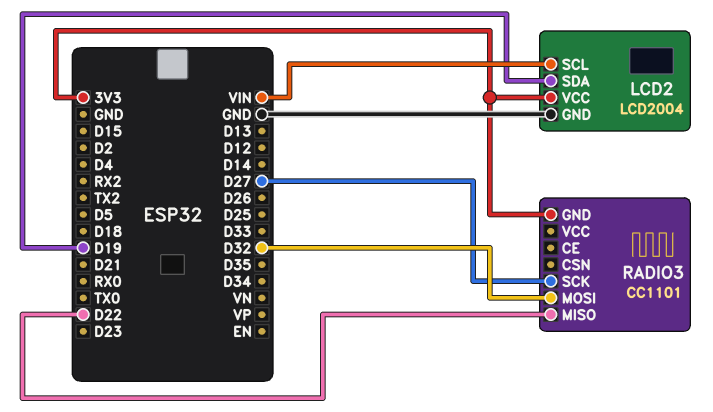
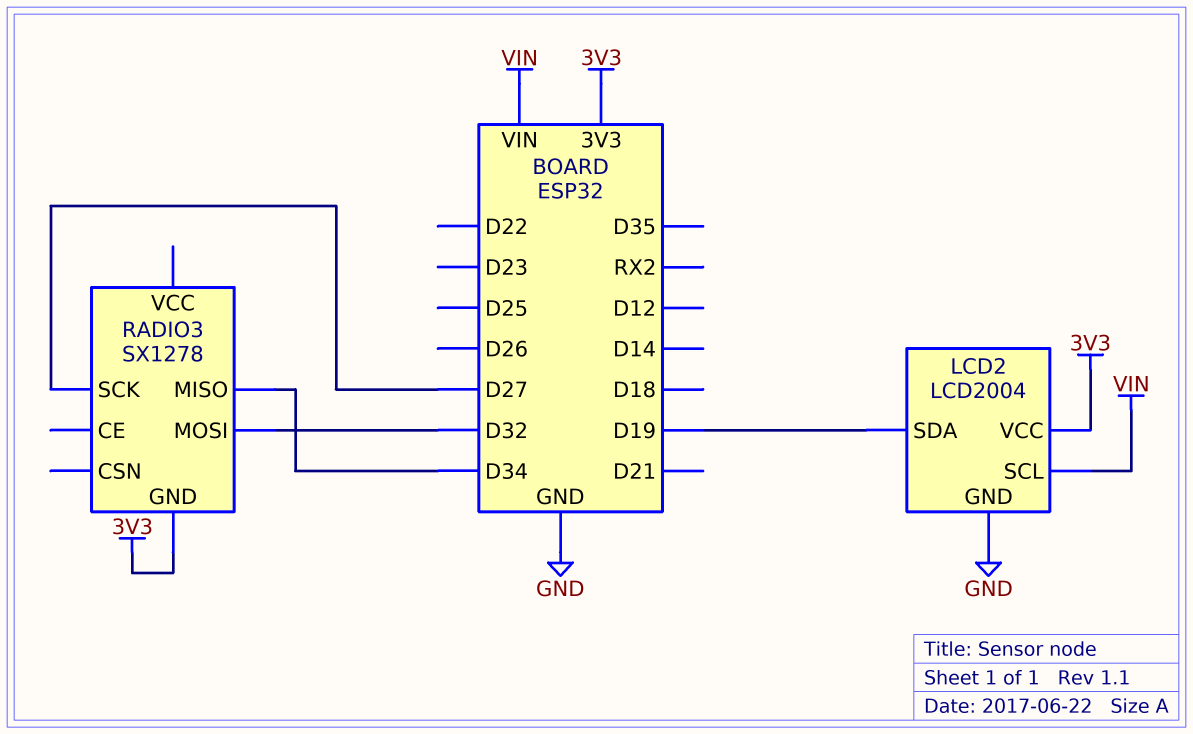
RADIO3: CC1101 -> SX1278
RADIO3 pin MISO: D22 -> D34

